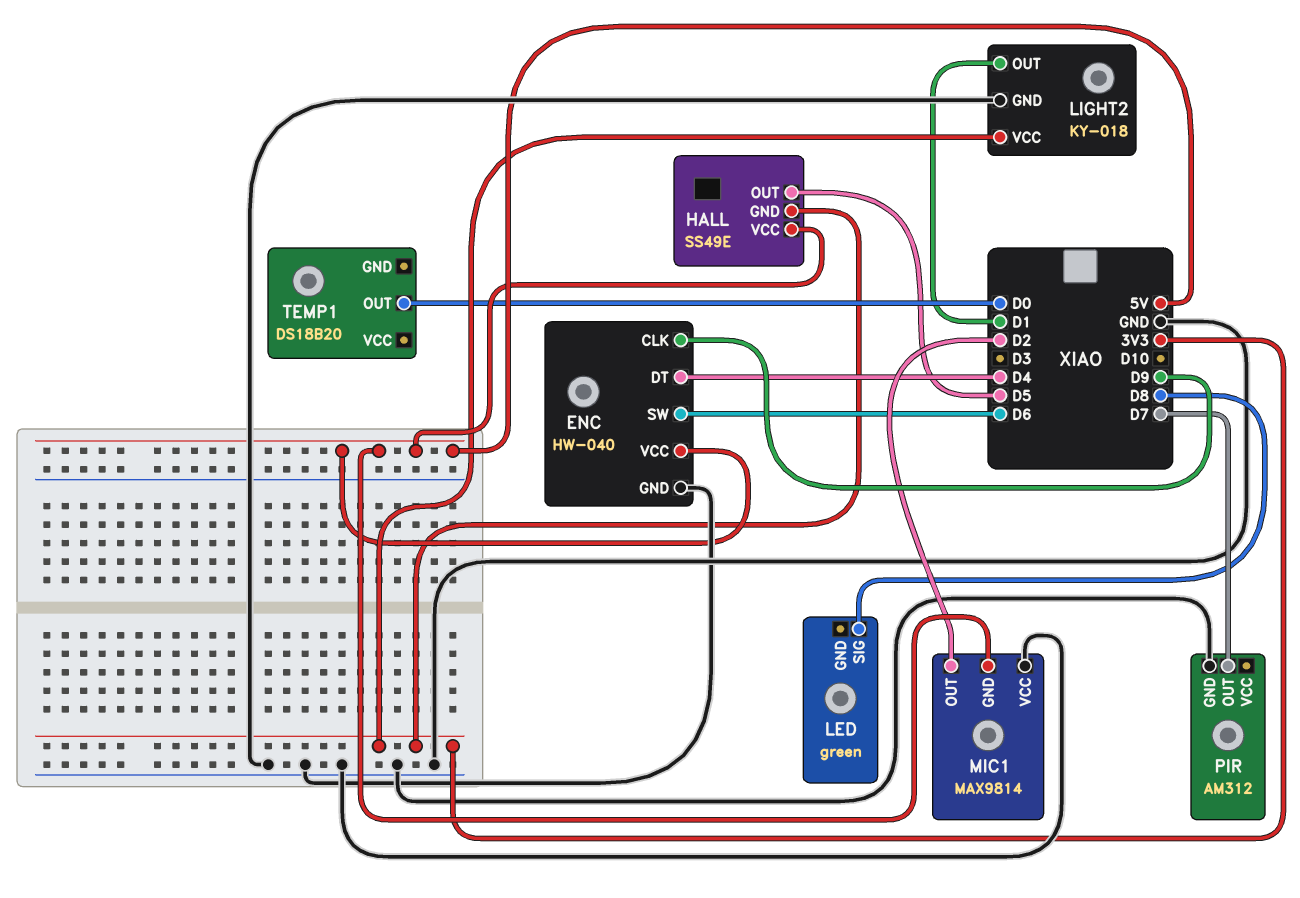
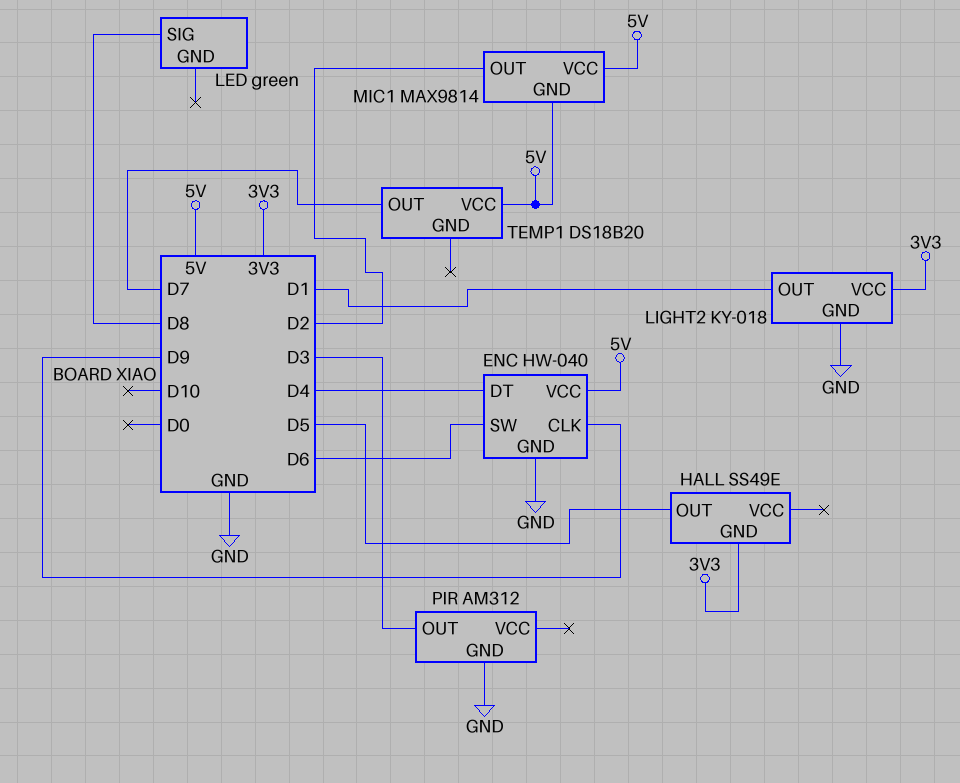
HALL pin VCC: 5V -> none
MIC1 pin VCC: GND -> 5V
PIR pin OUT: D7 -> D3
TEMP1 pin OUT: D0 -> D7
TEMP1 pin VCC: none -> 5V

